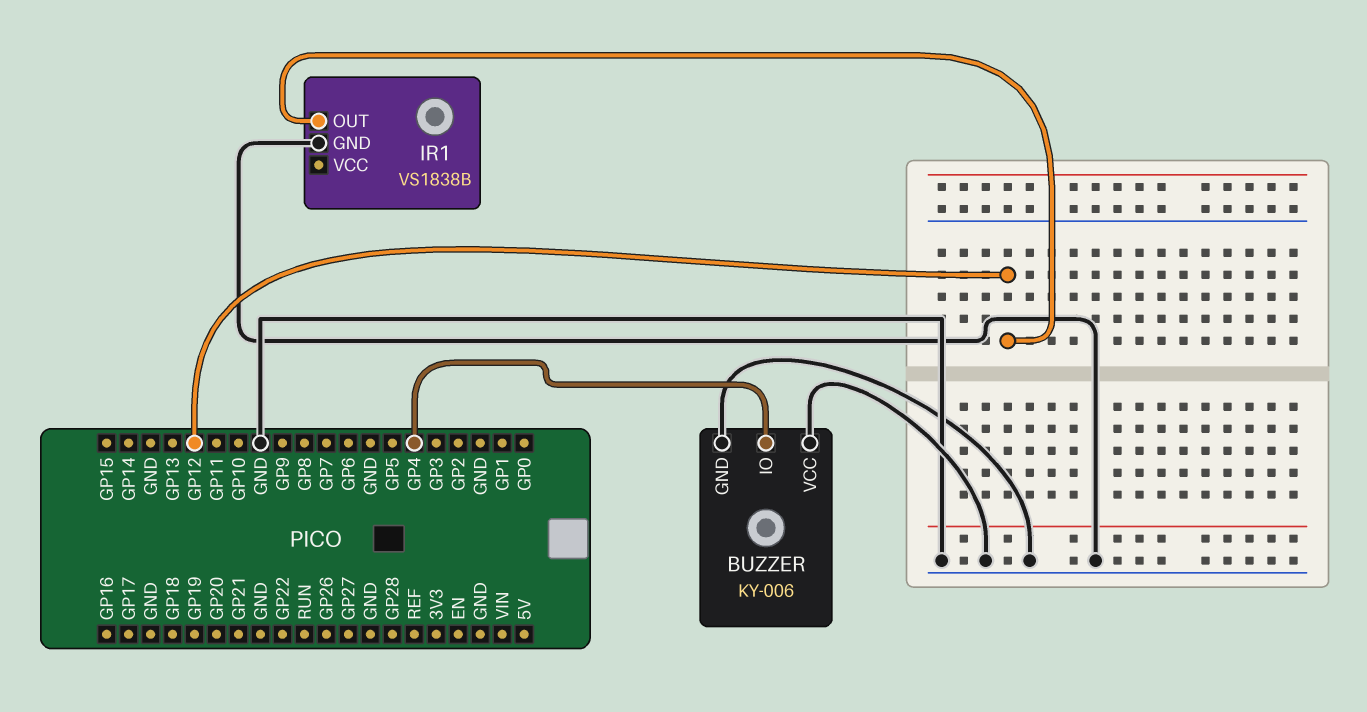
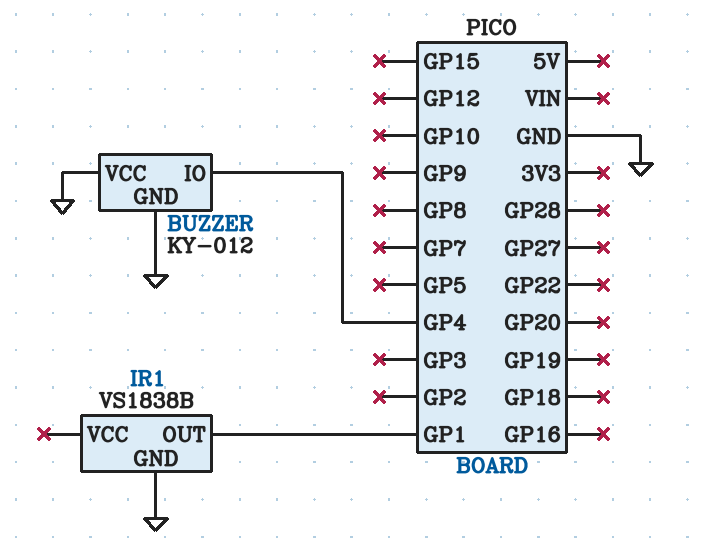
BUZZER: KY-006 -> KY-012
IR1 pin OUT: GP12 -> GP1

